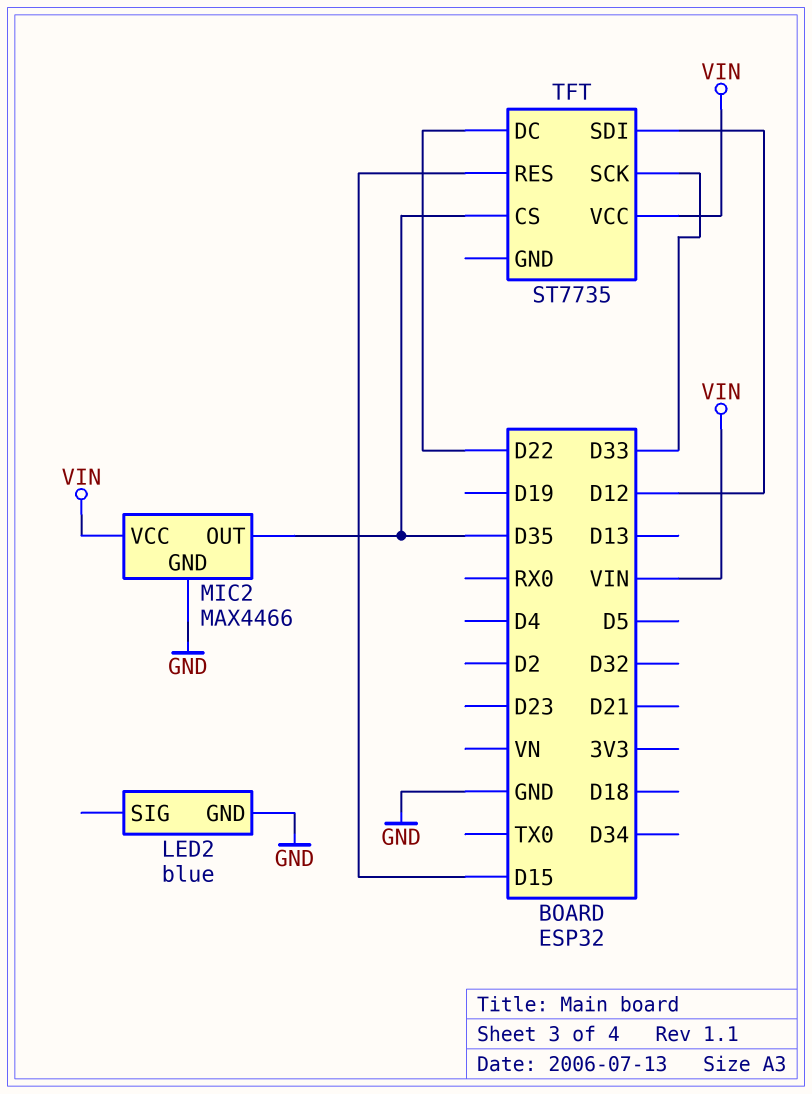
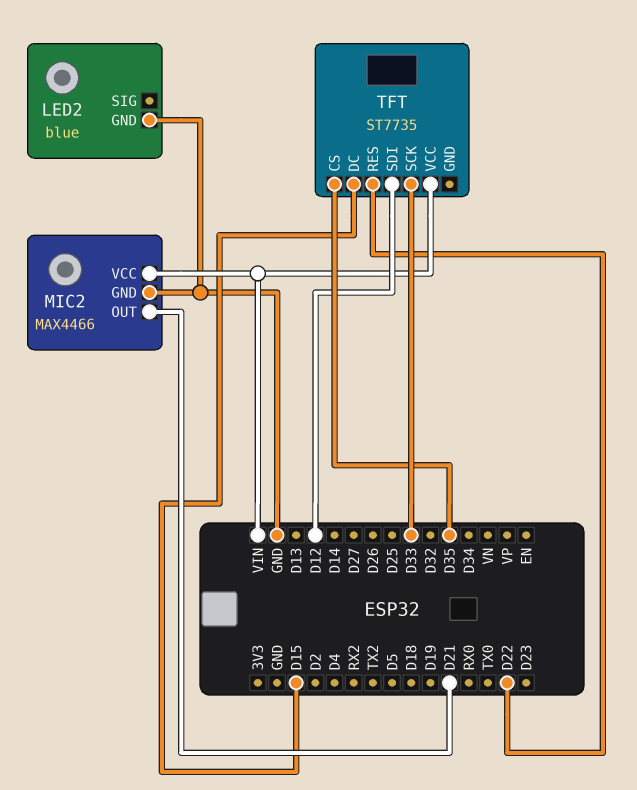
MIC2 pin OUT: D35 -> D21
TFT pin DC: D22 -> D15
TFT pin RES: D15 -> D22

